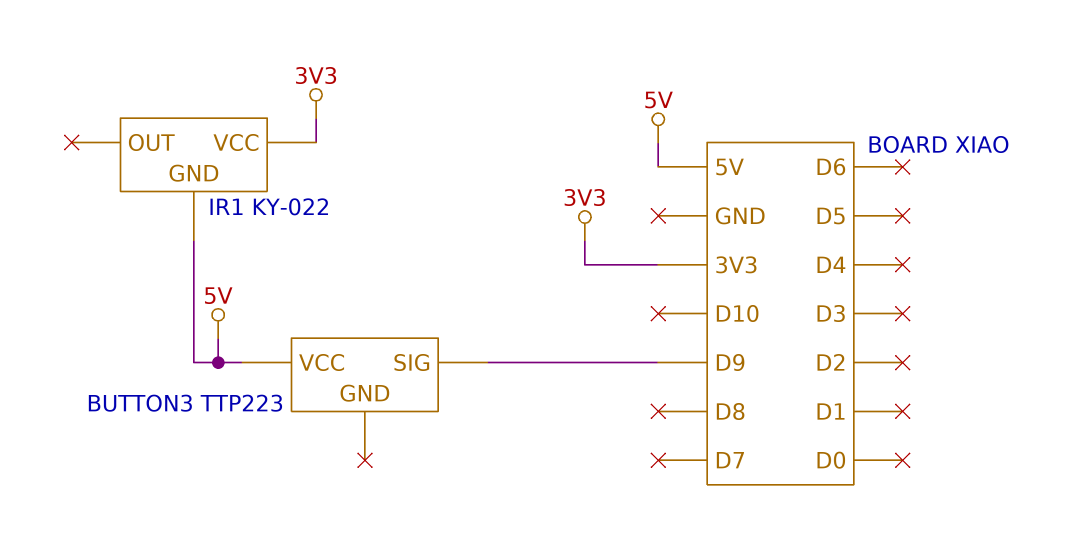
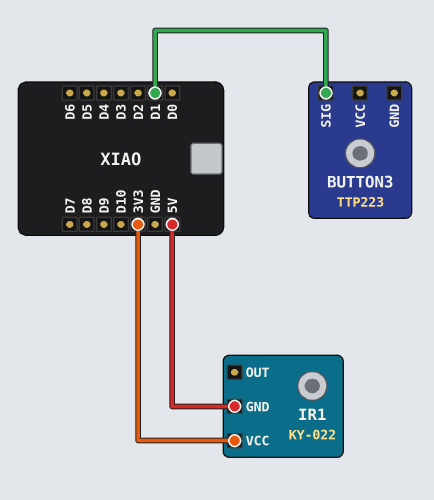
BUTTON3 pin SIG: D9 -> D1
BUTTON3 pin VCC: 5V -> none

